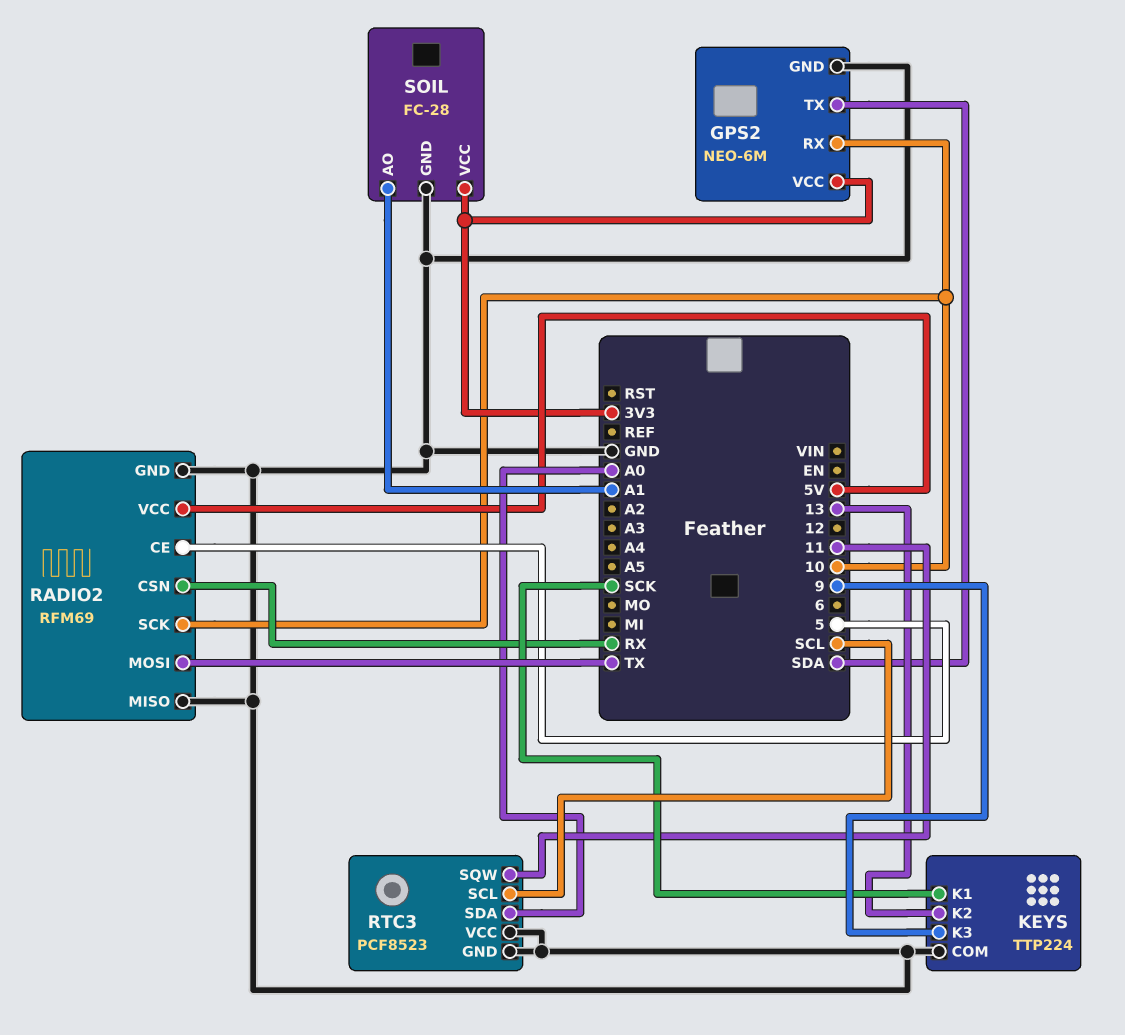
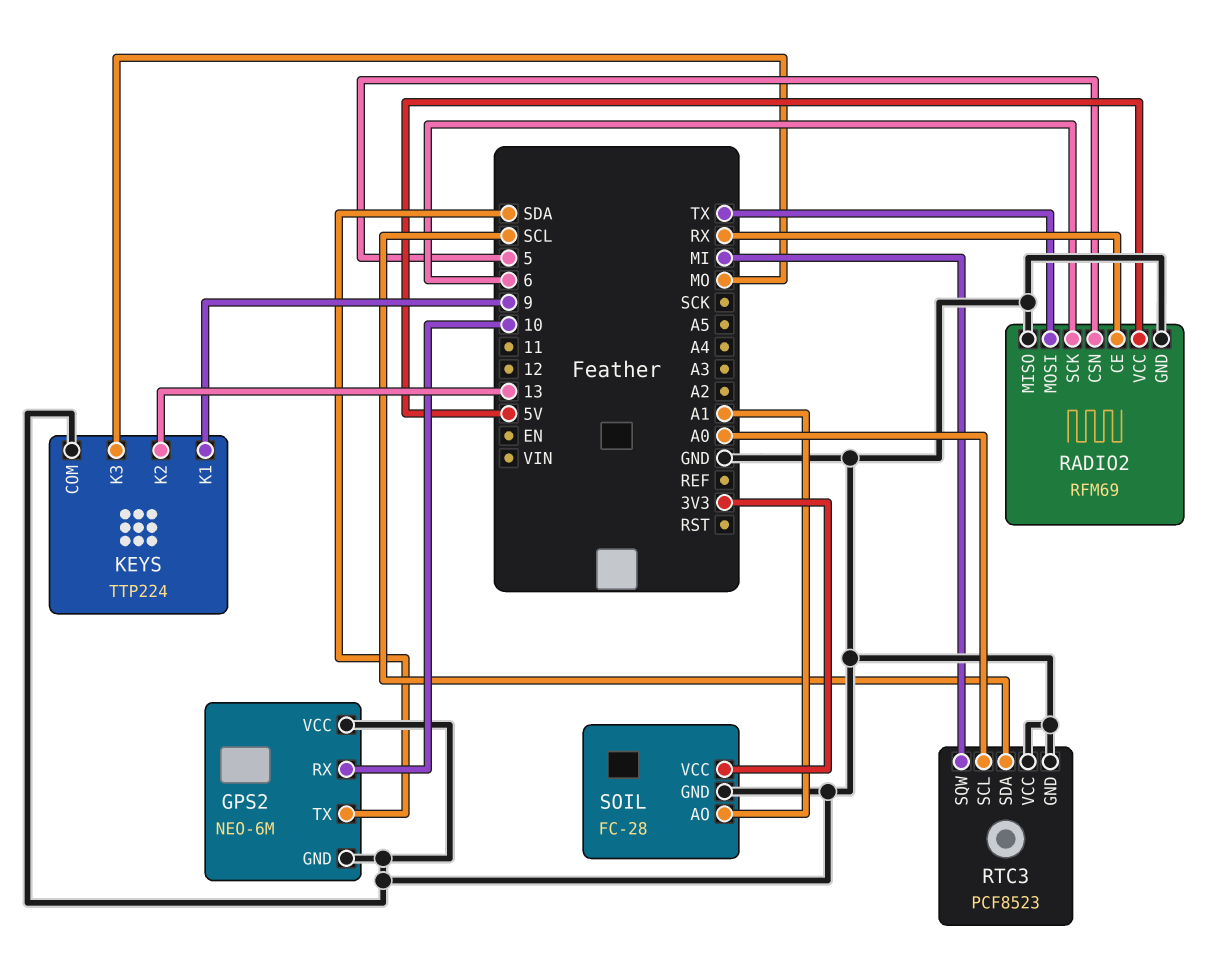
GPS2 pin VCC: 3V3 -> GND
KEYS pin K1: SCK -> 9
KEYS pin K3: 9 -> MO
RADIO2 pin CE: 5 -> RX
RADIO2 pin CSN: RX -> 5
RADIO2 pin SCK: 10 -> 6
RTC3 pin SCL: SCL -> A0
RTC3 pin SDA: A0 -> SCL
RTC3 pin SQW: 11 -> MI

